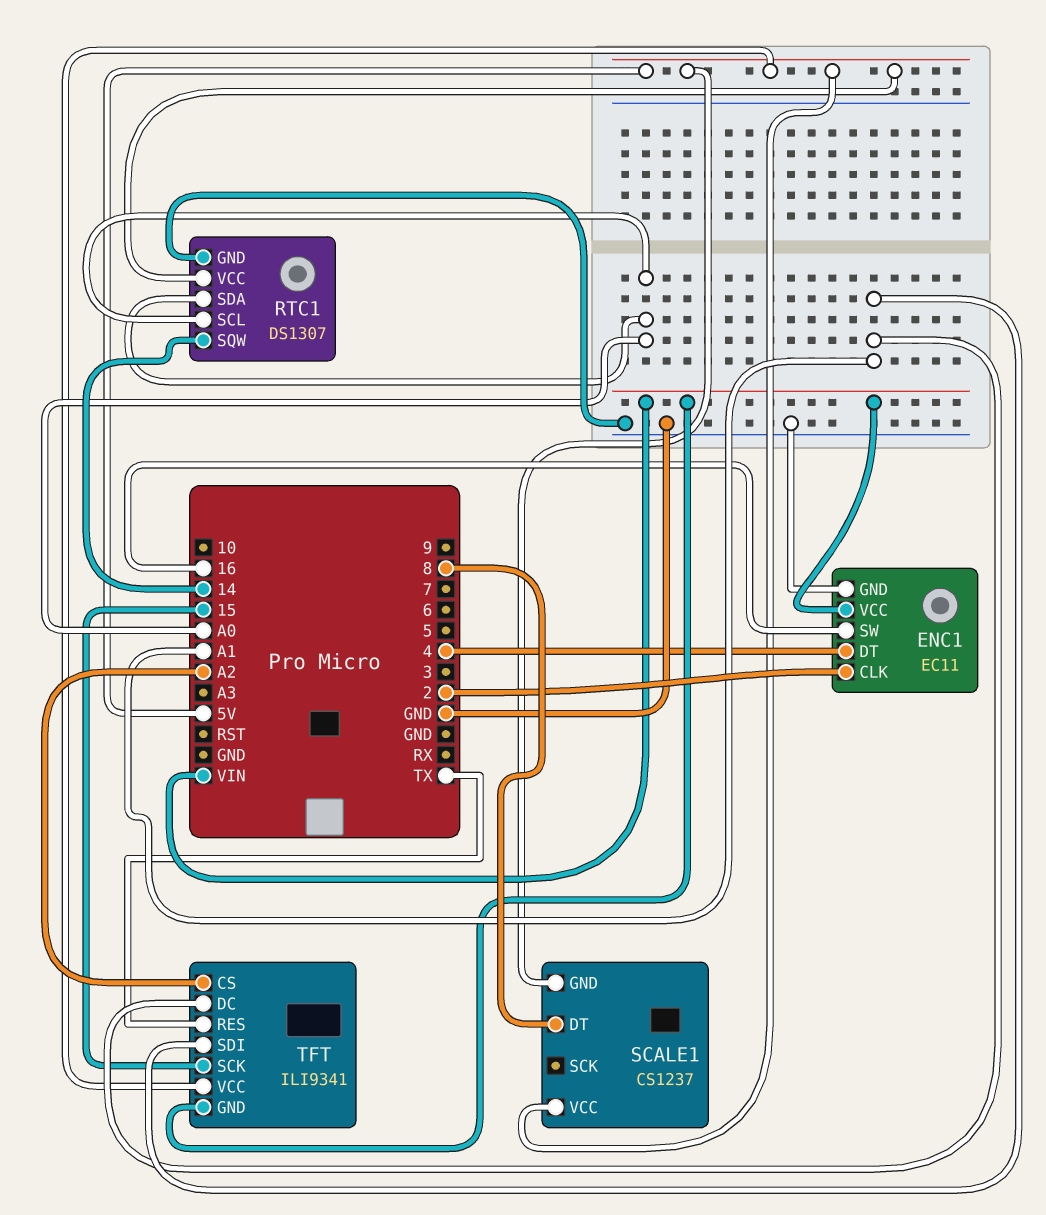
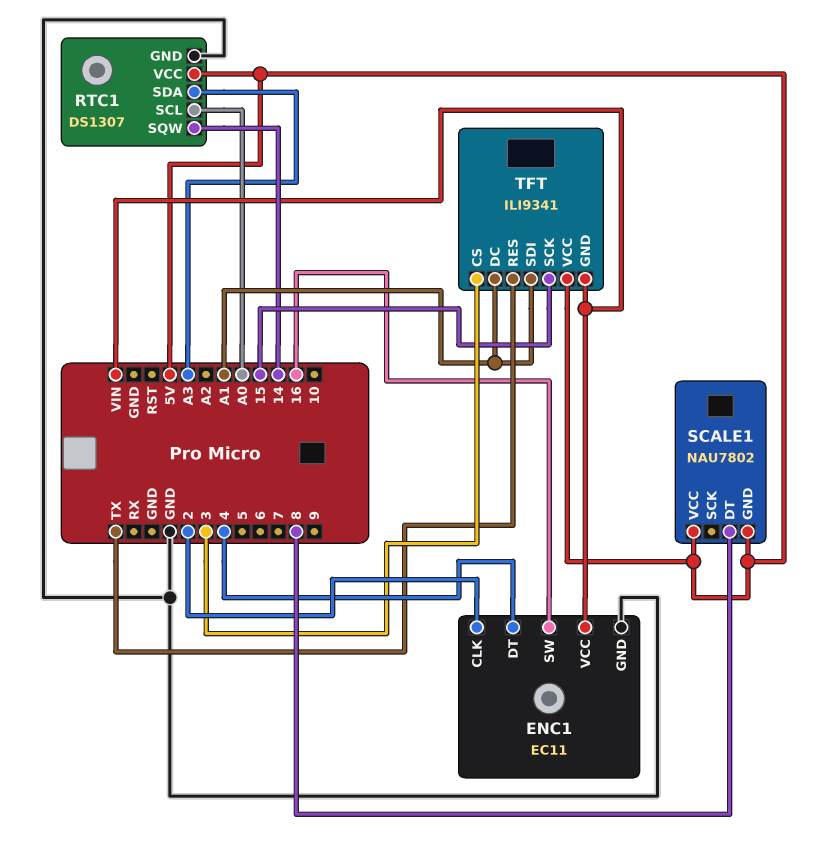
RTC1 pin SDA: A0 -> A3
SCALE1: CS1237 -> NAU7802
TFT pin CS: A2 -> 3

